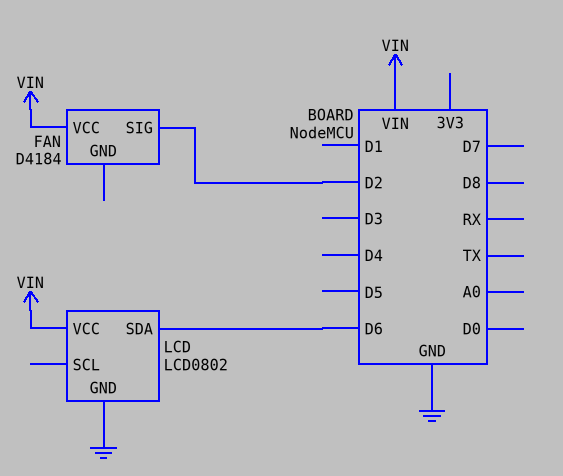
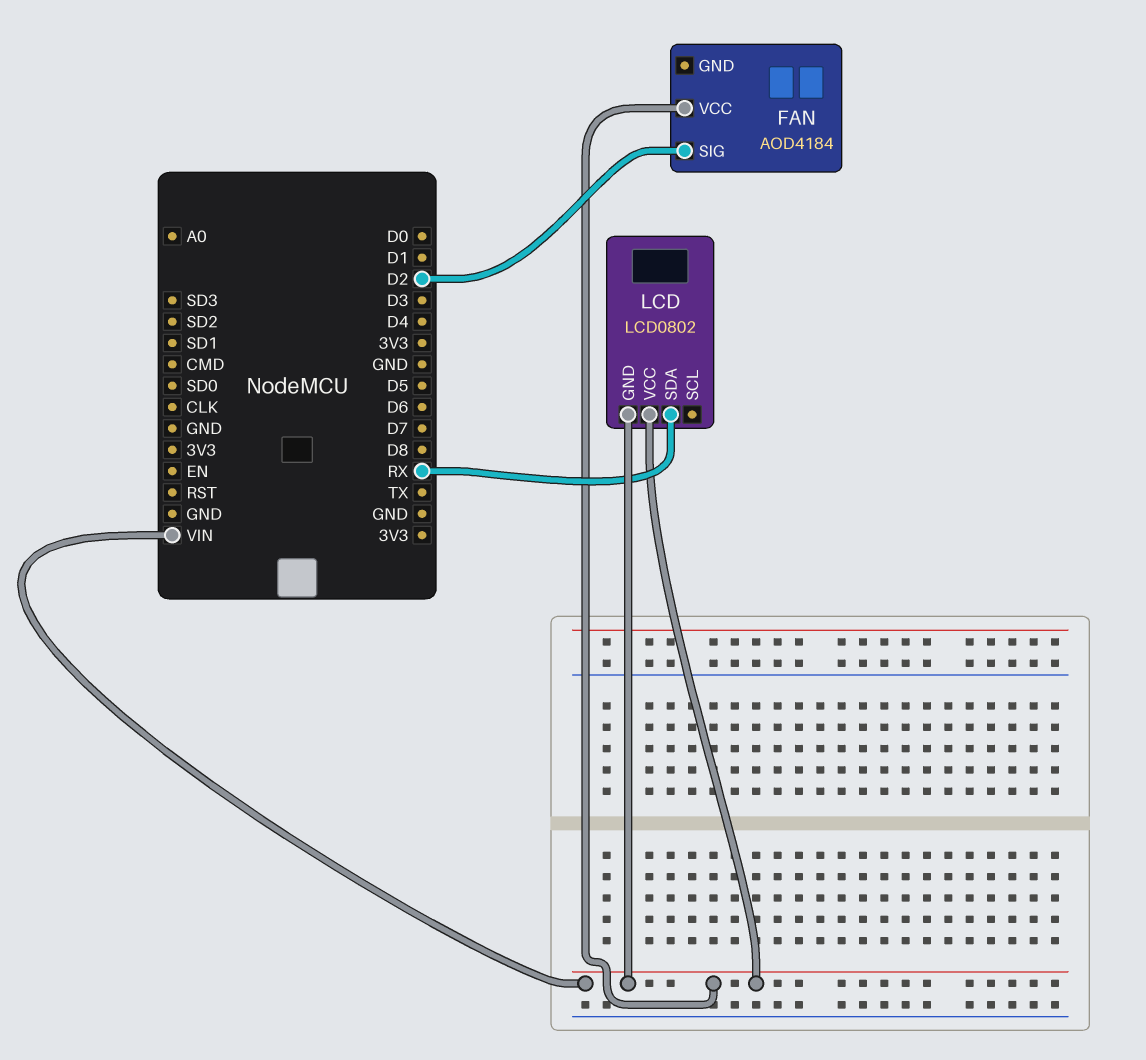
FAN: D4184 -> AOD4184
LCD pin GND: GND -> VIN
LCD pin SDA: D6 -> RX

